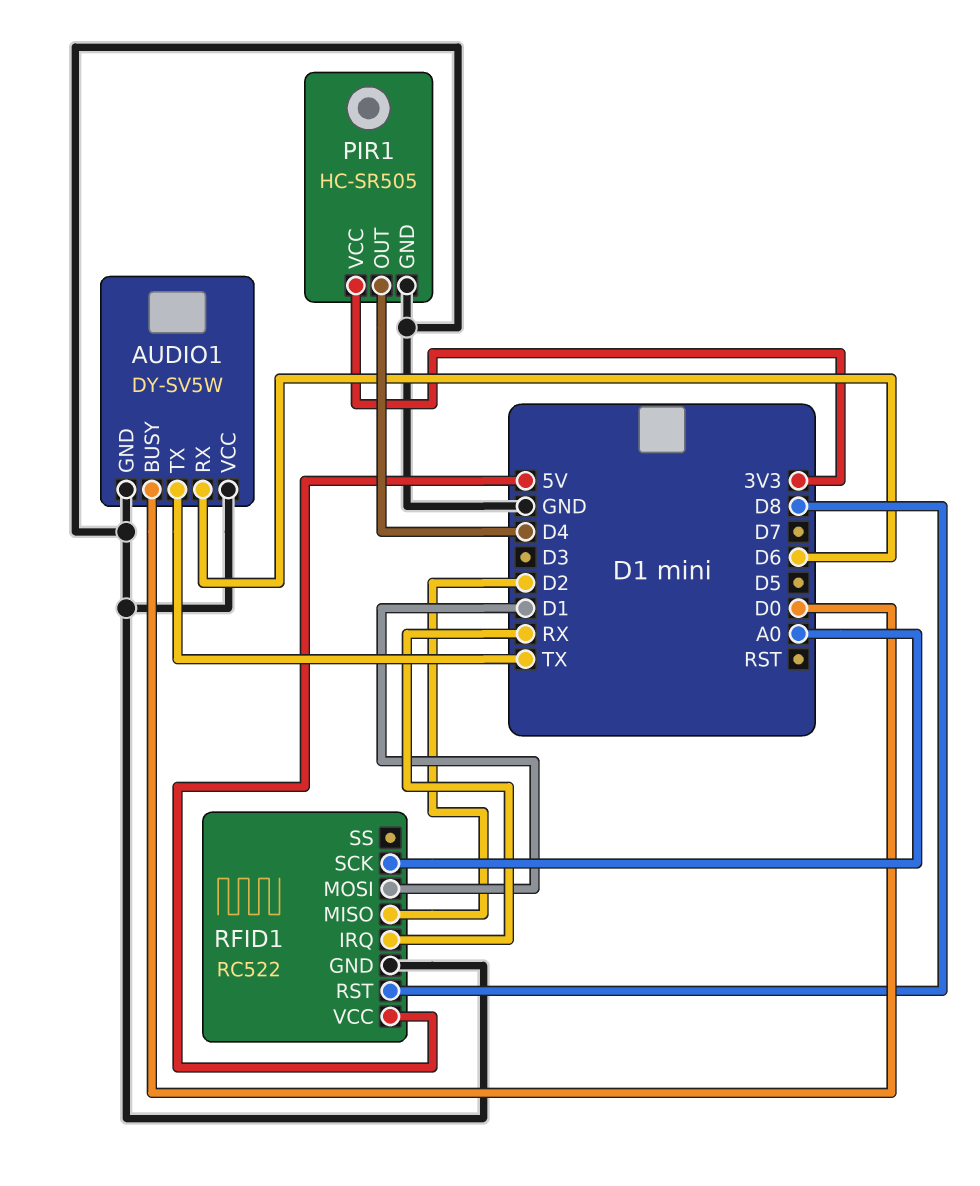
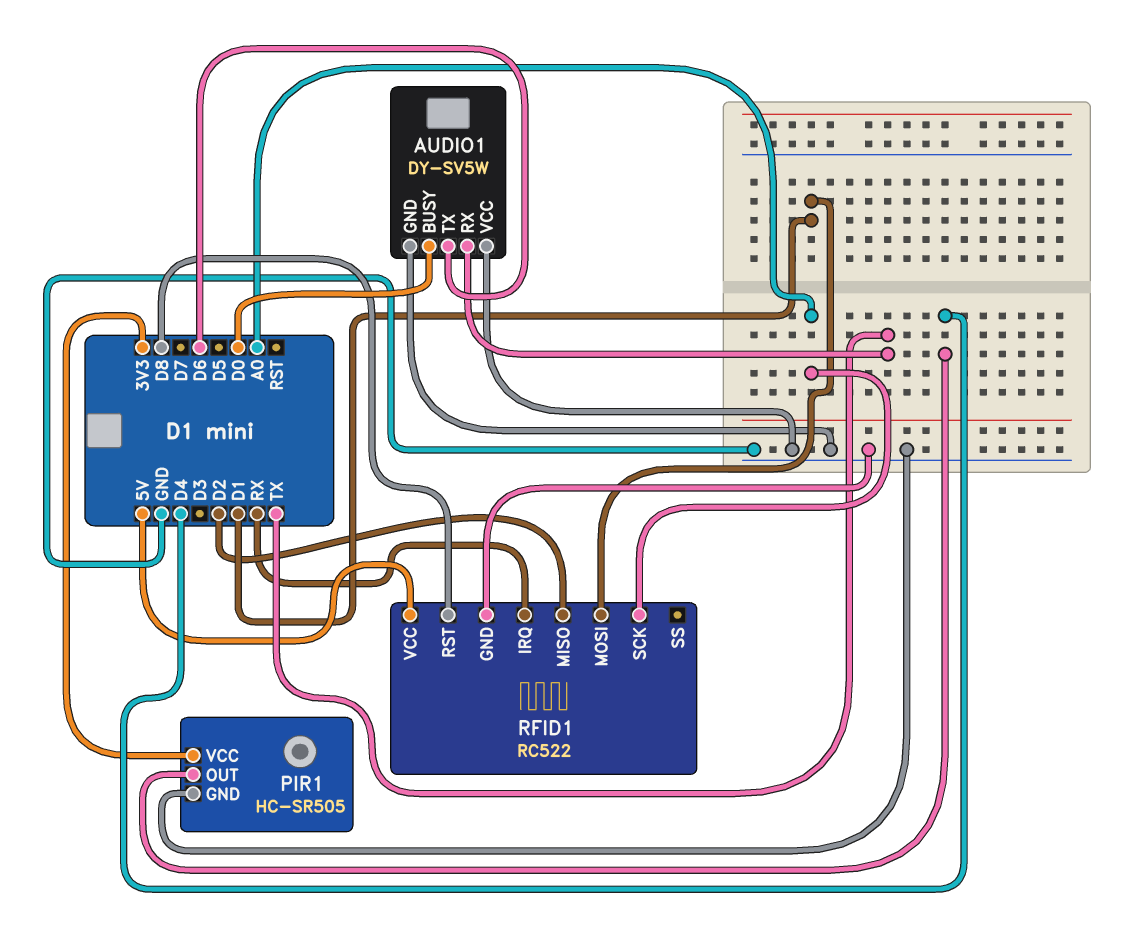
AUDIO1 pin RX: D6 -> TX
AUDIO1 pin TX: TX -> D6

